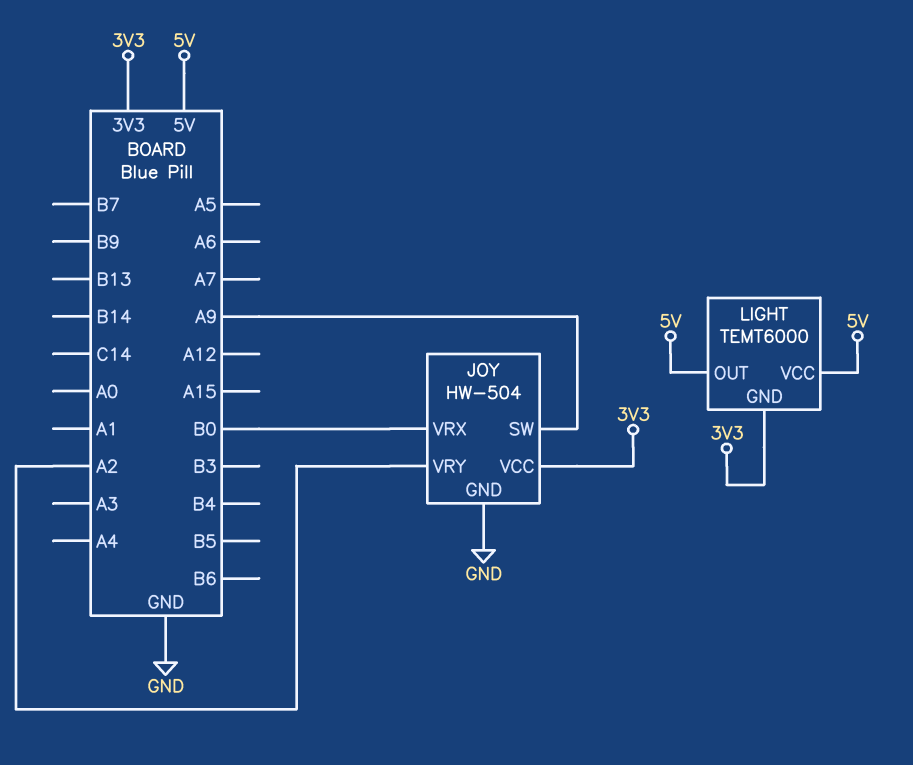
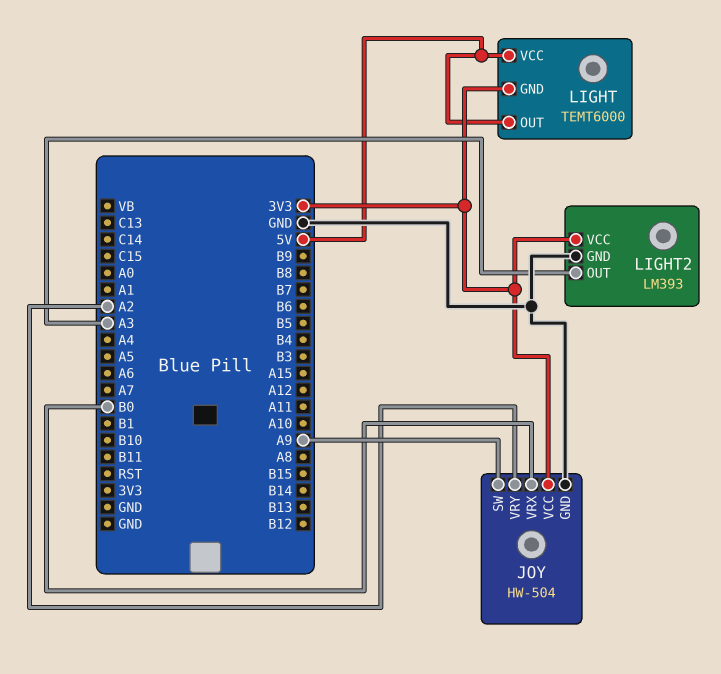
LIGHT2: none -> LM393
LIGHT2 pin GND: none -> GND
LIGHT2 pin OUT: none -> A3
LIGHT2 pin VCC: none -> 3V3

